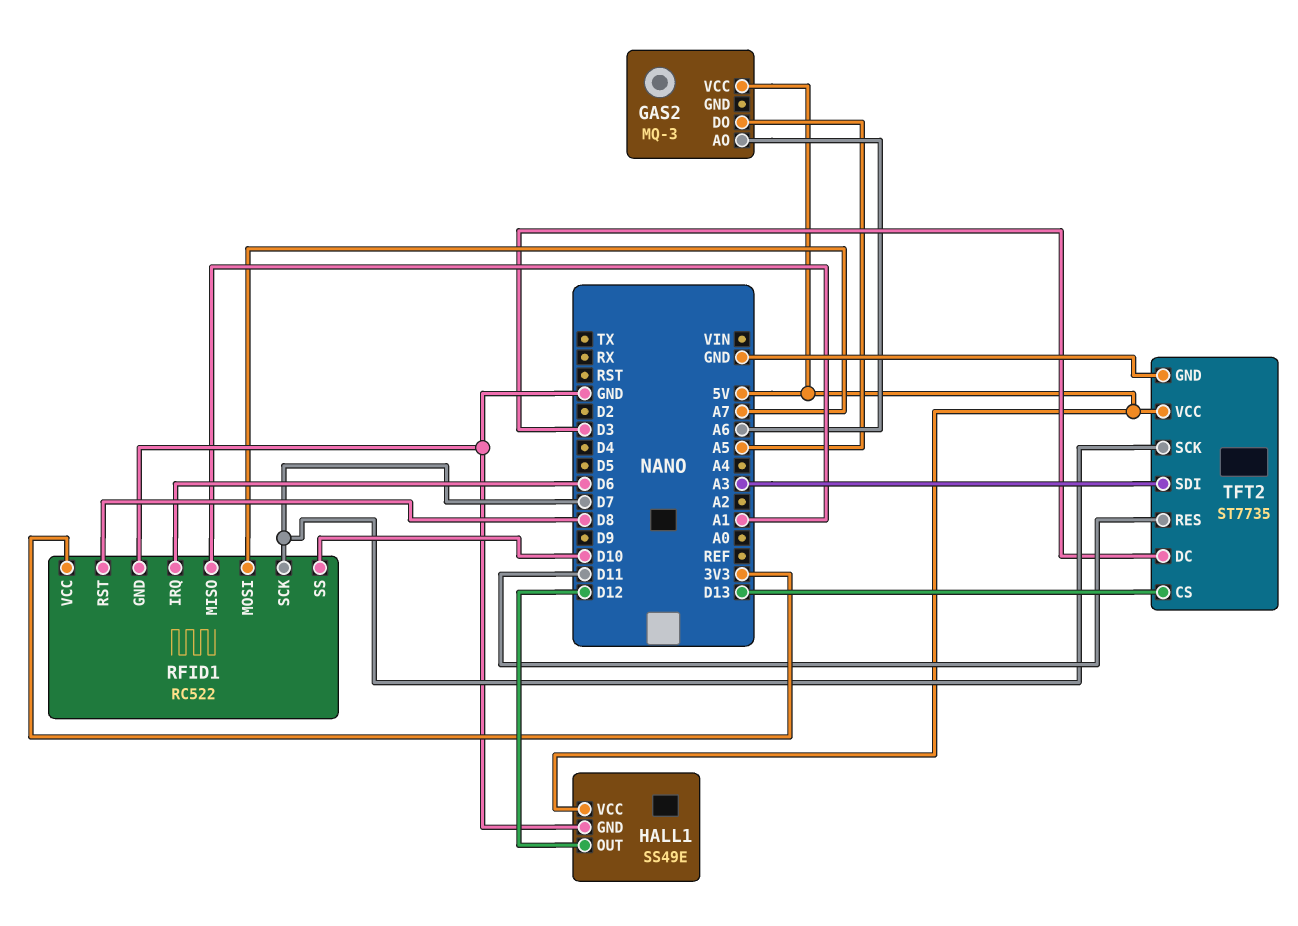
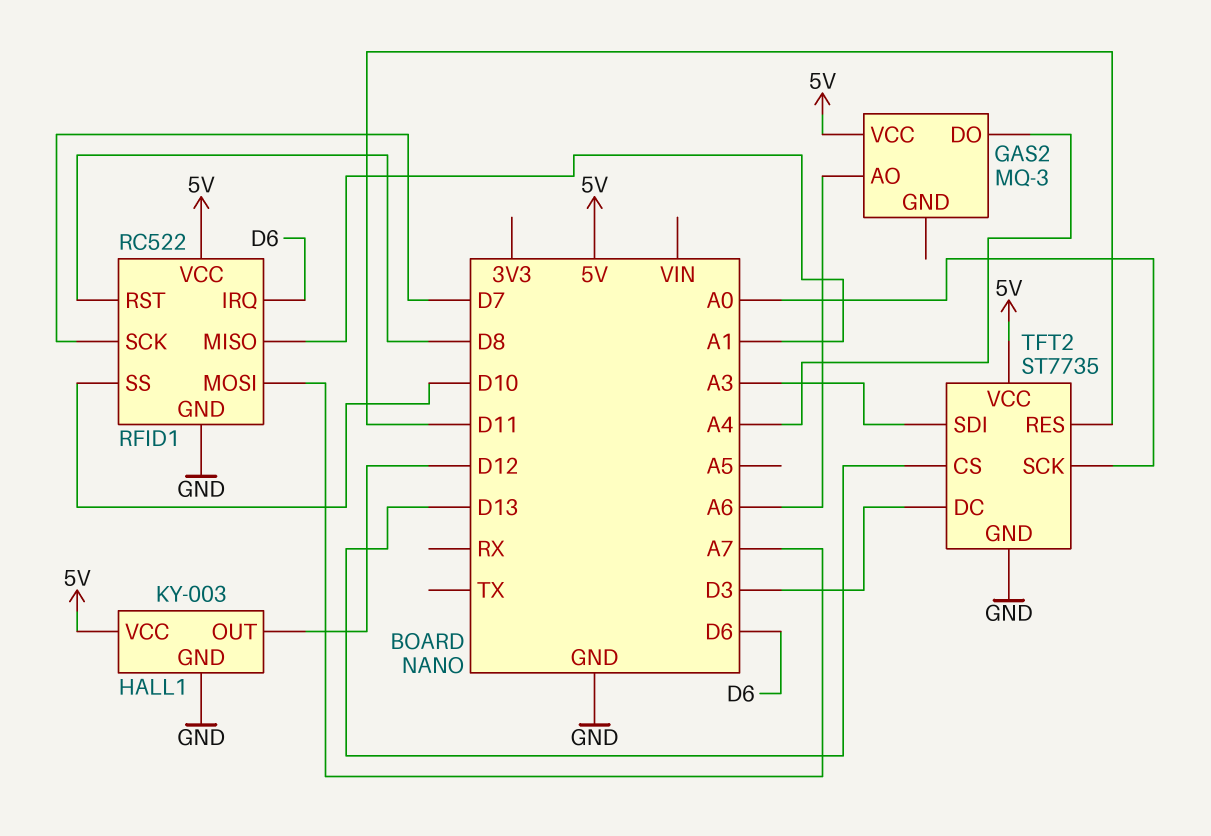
GAS2 pin DO: A5 -> A4
HALL1: SS49E -> KY-003
RFID1 pin VCC: 3V3 -> 5V
TFT2 pin SCK: D7 -> A0

